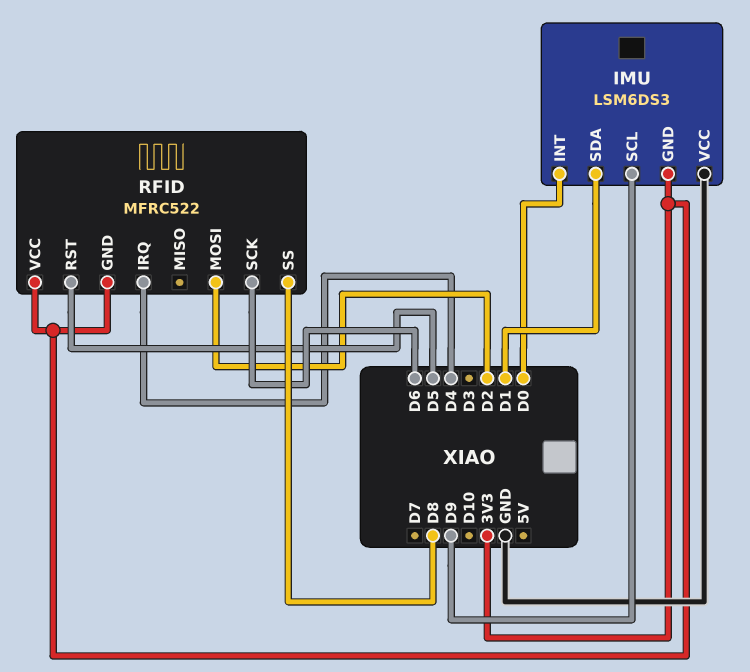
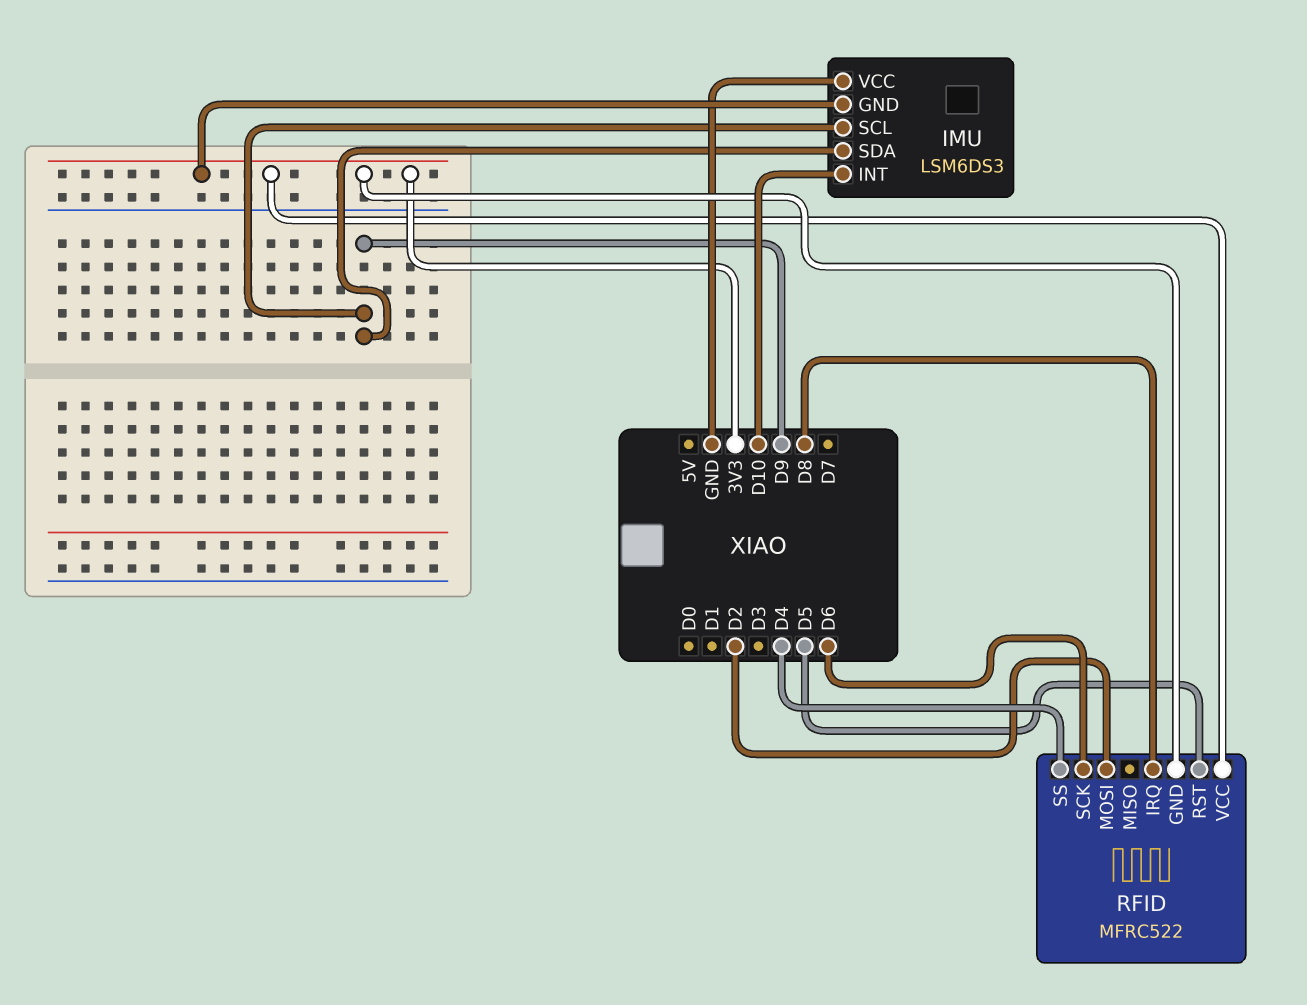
IMU pin INT: D0 -> D10
IMU pin SDA: D1 -> D9
RFID pin IRQ: D4 -> D8
RFID pin SS: D8 -> D4

